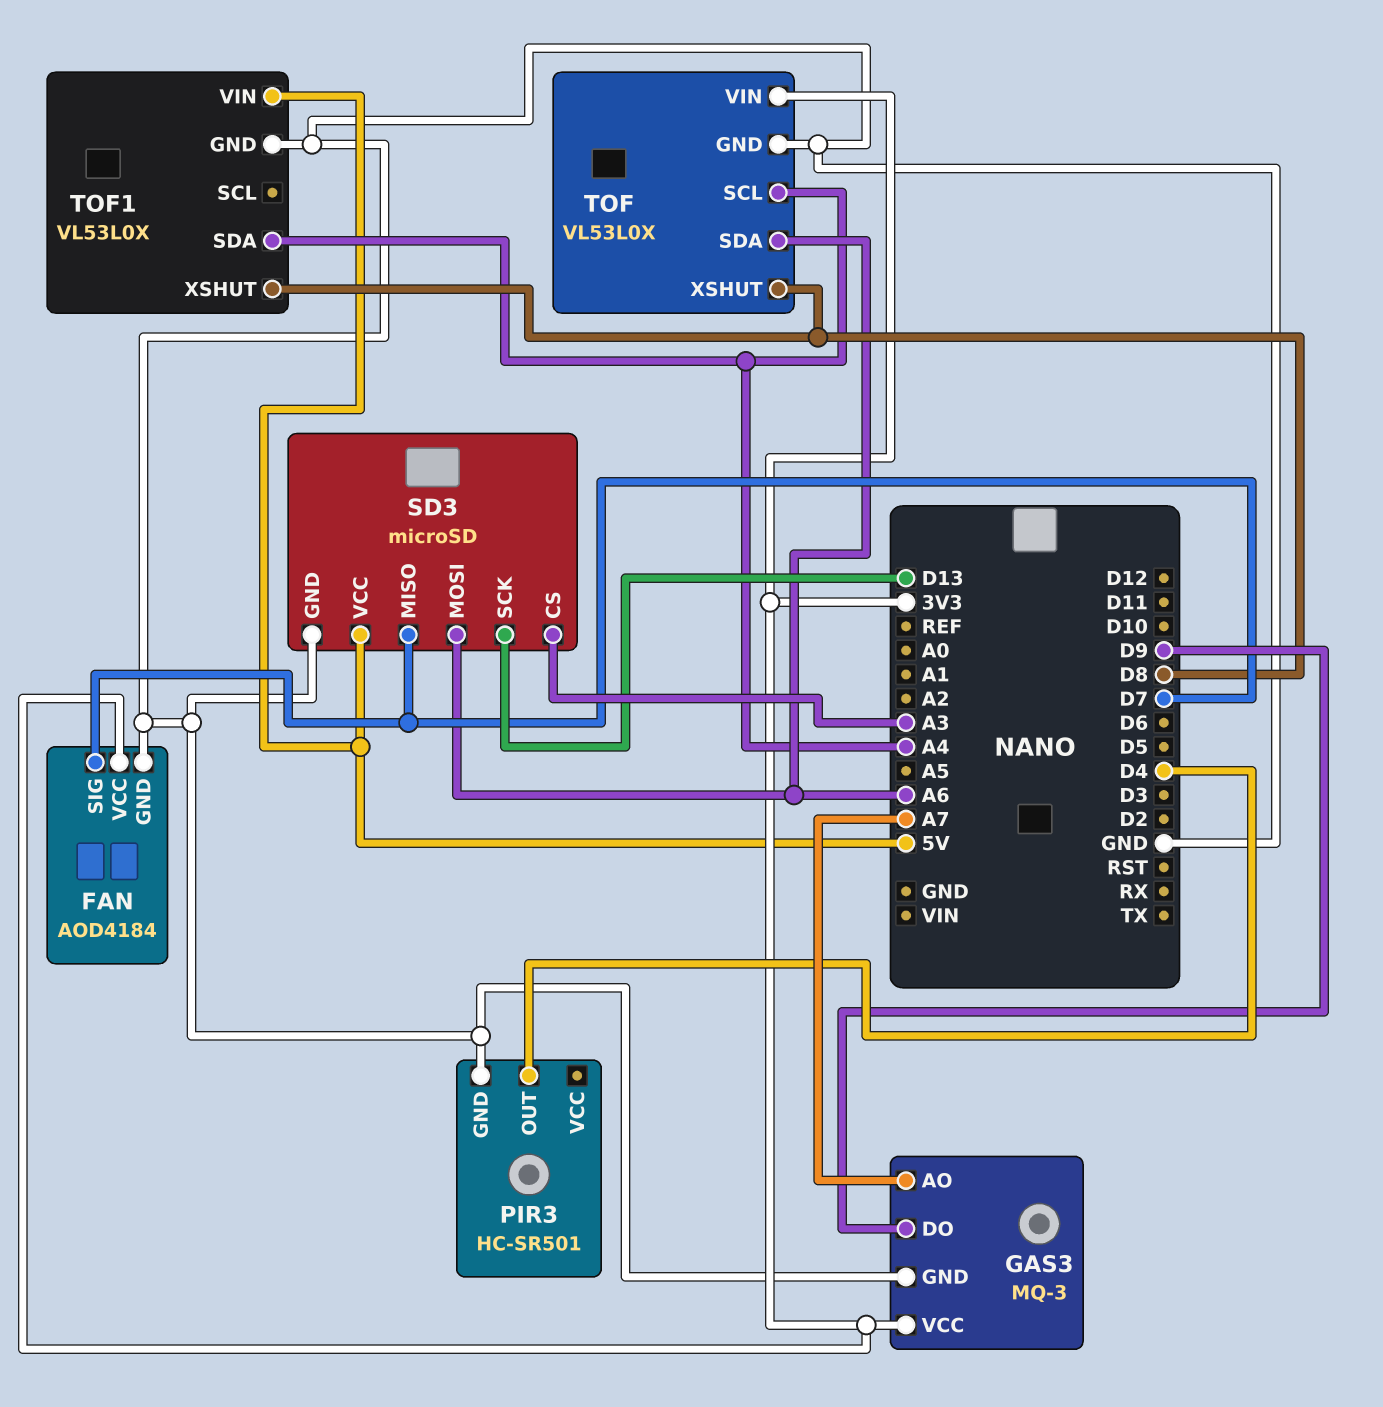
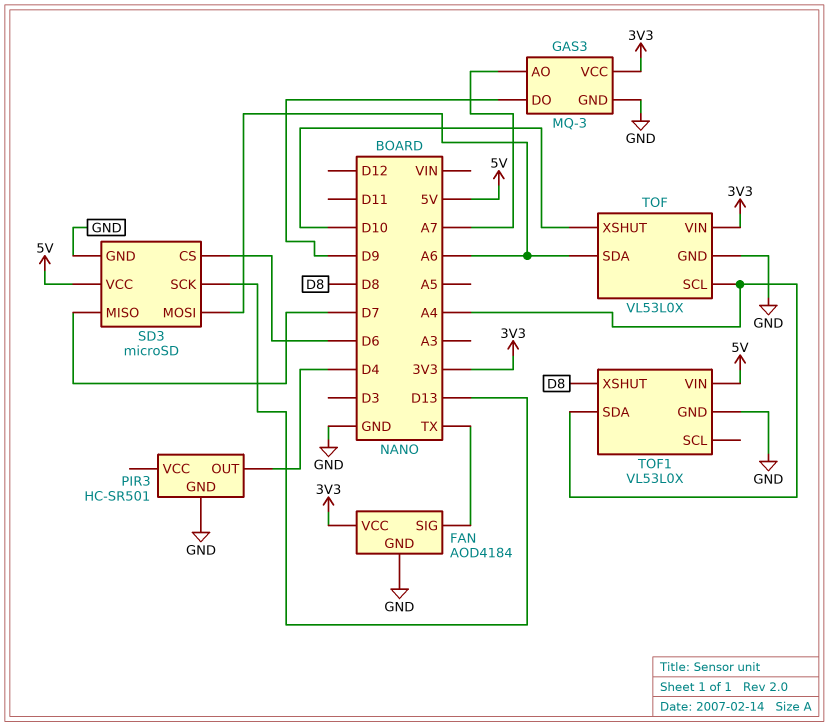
FAN pin SIG: D7 -> TX
SD3 pin CS: A3 -> D6
TOF pin XSHUT: D8 -> D10

